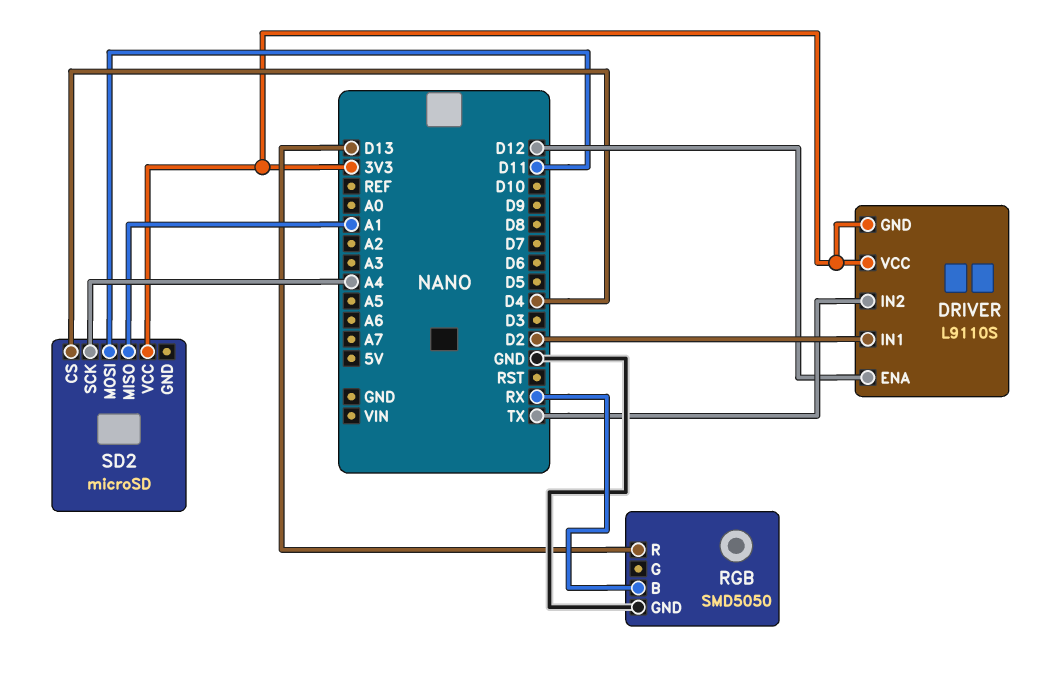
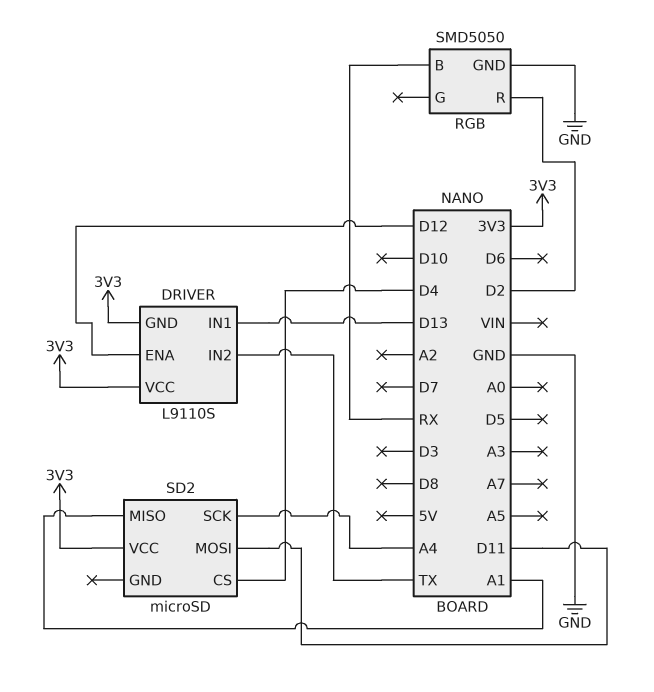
DRIVER pin IN1: D2 -> D13
RGB pin R: D13 -> D2

